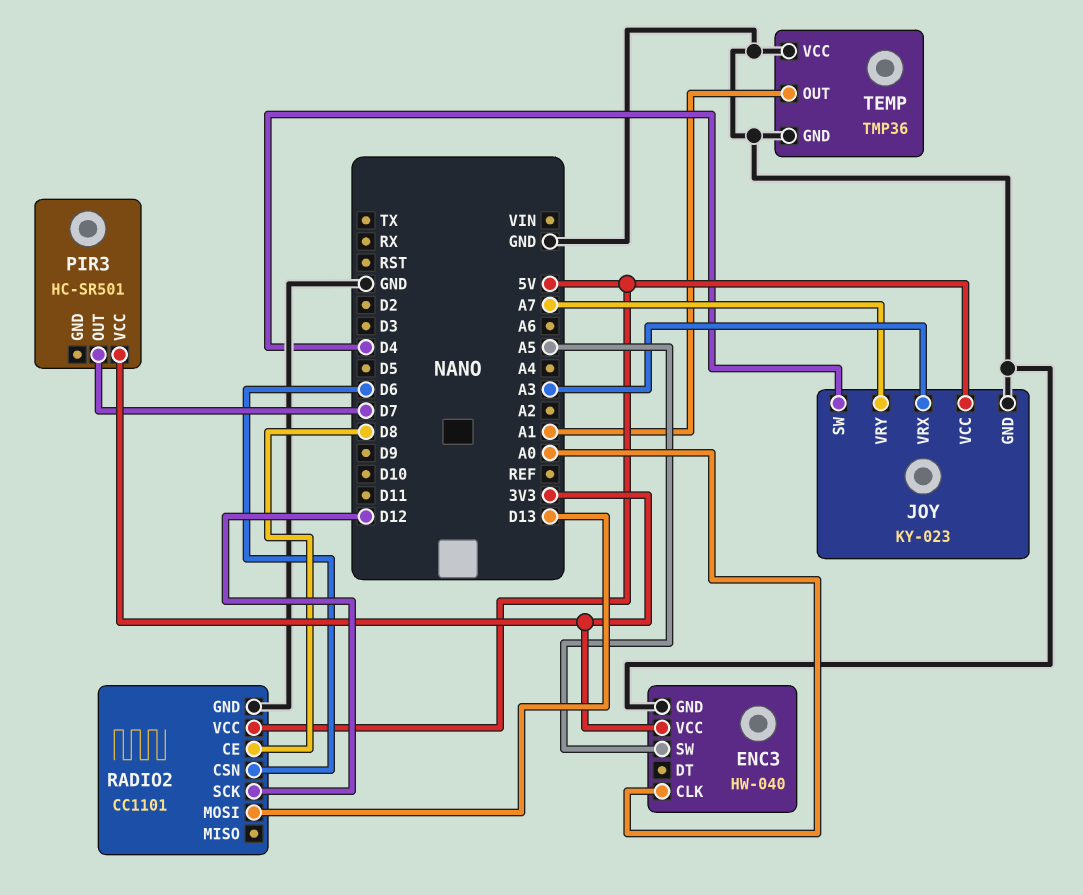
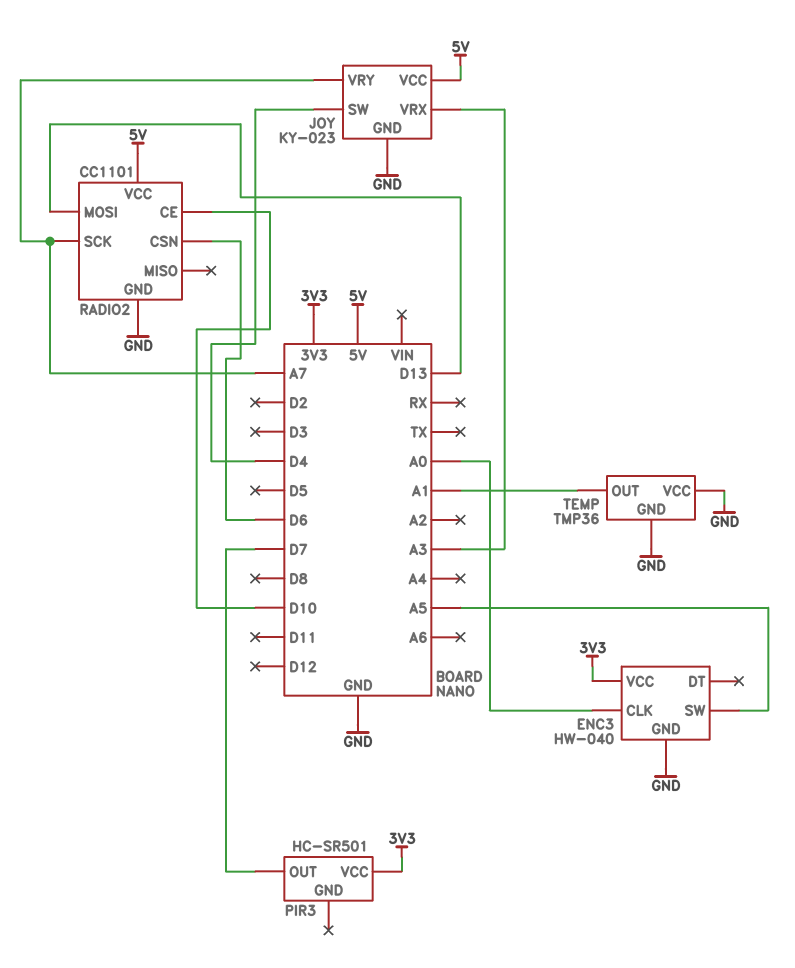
RADIO2 pin CE: D8 -> D10
RADIO2 pin SCK: D12 -> A7

